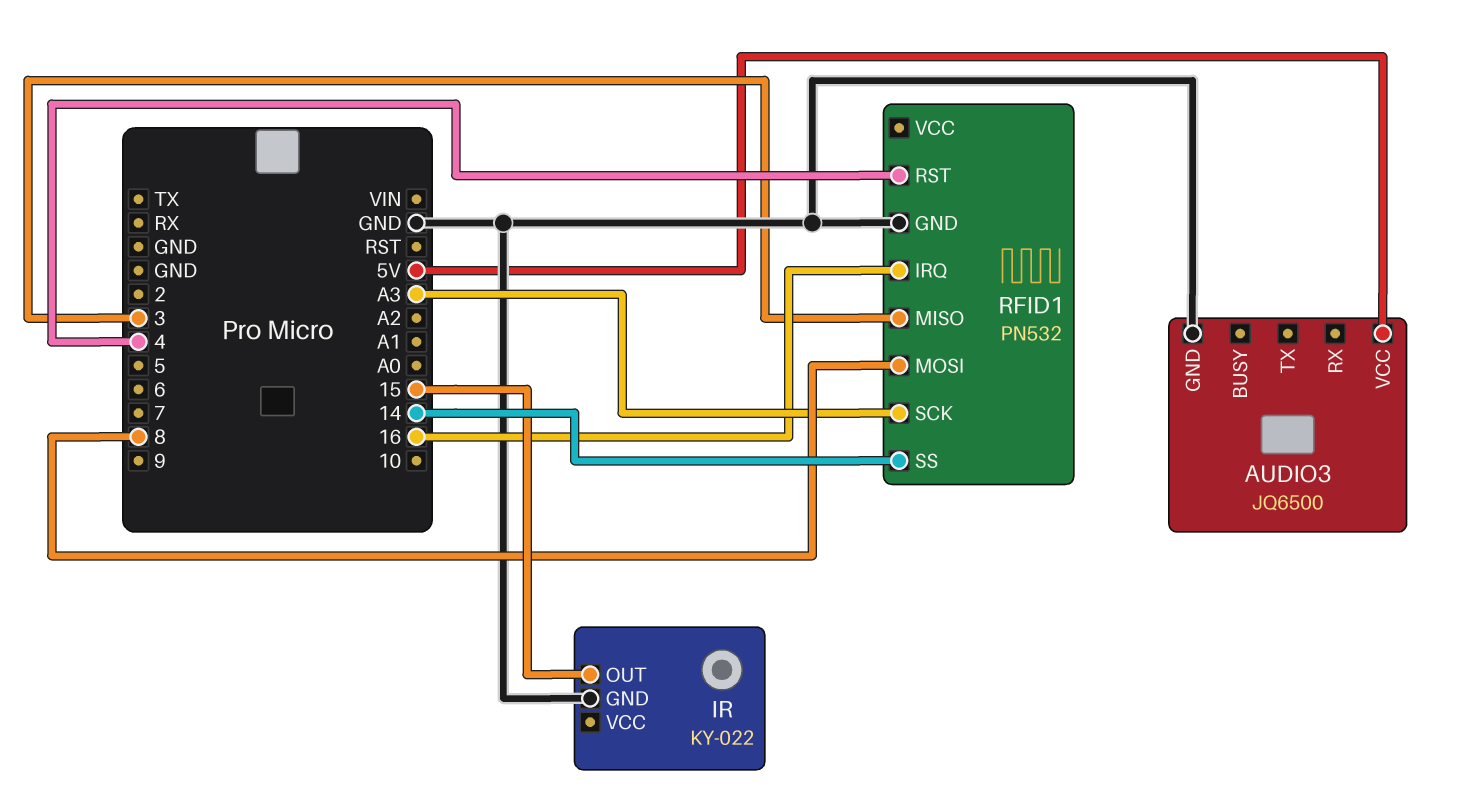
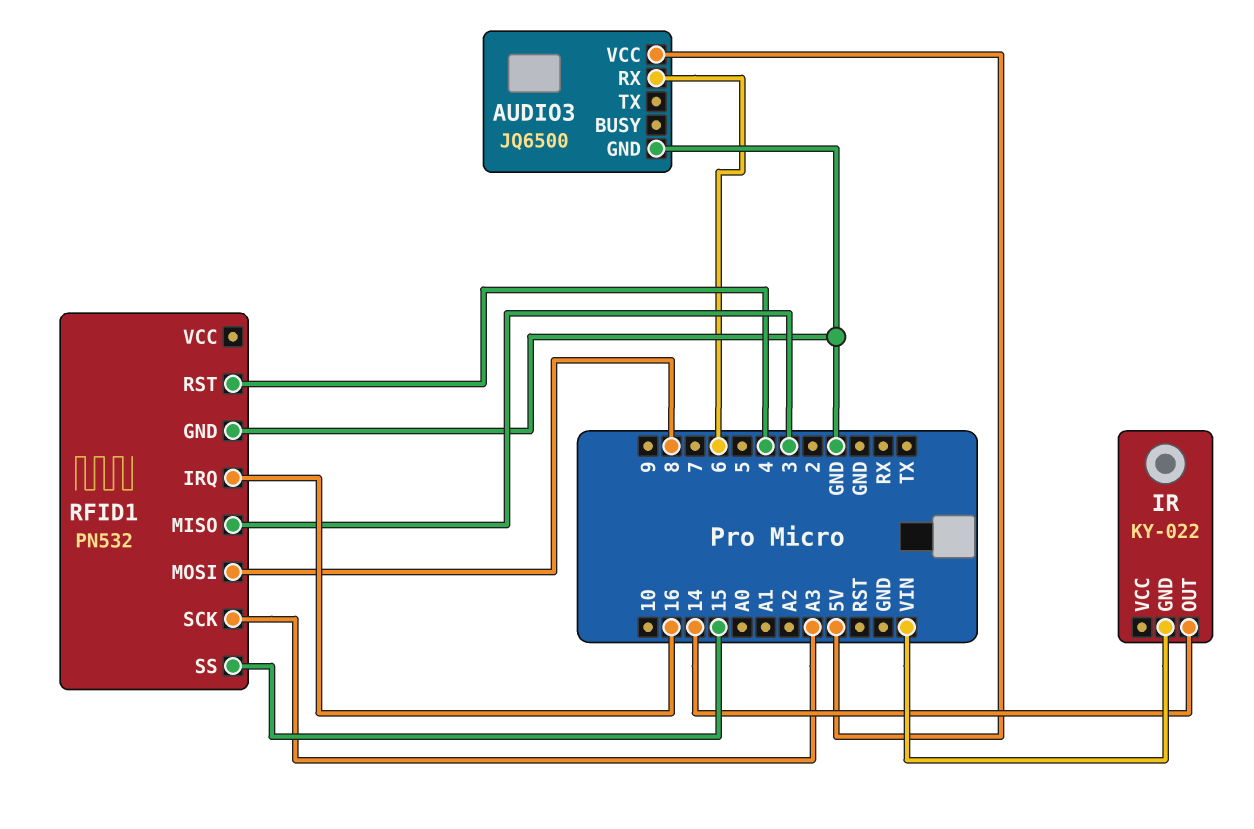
AUDIO3 pin RX: none -> 6
IR pin GND: GND -> VIN
IR pin OUT: 15 -> 14
RFID1 pin SS: 14 -> 15

